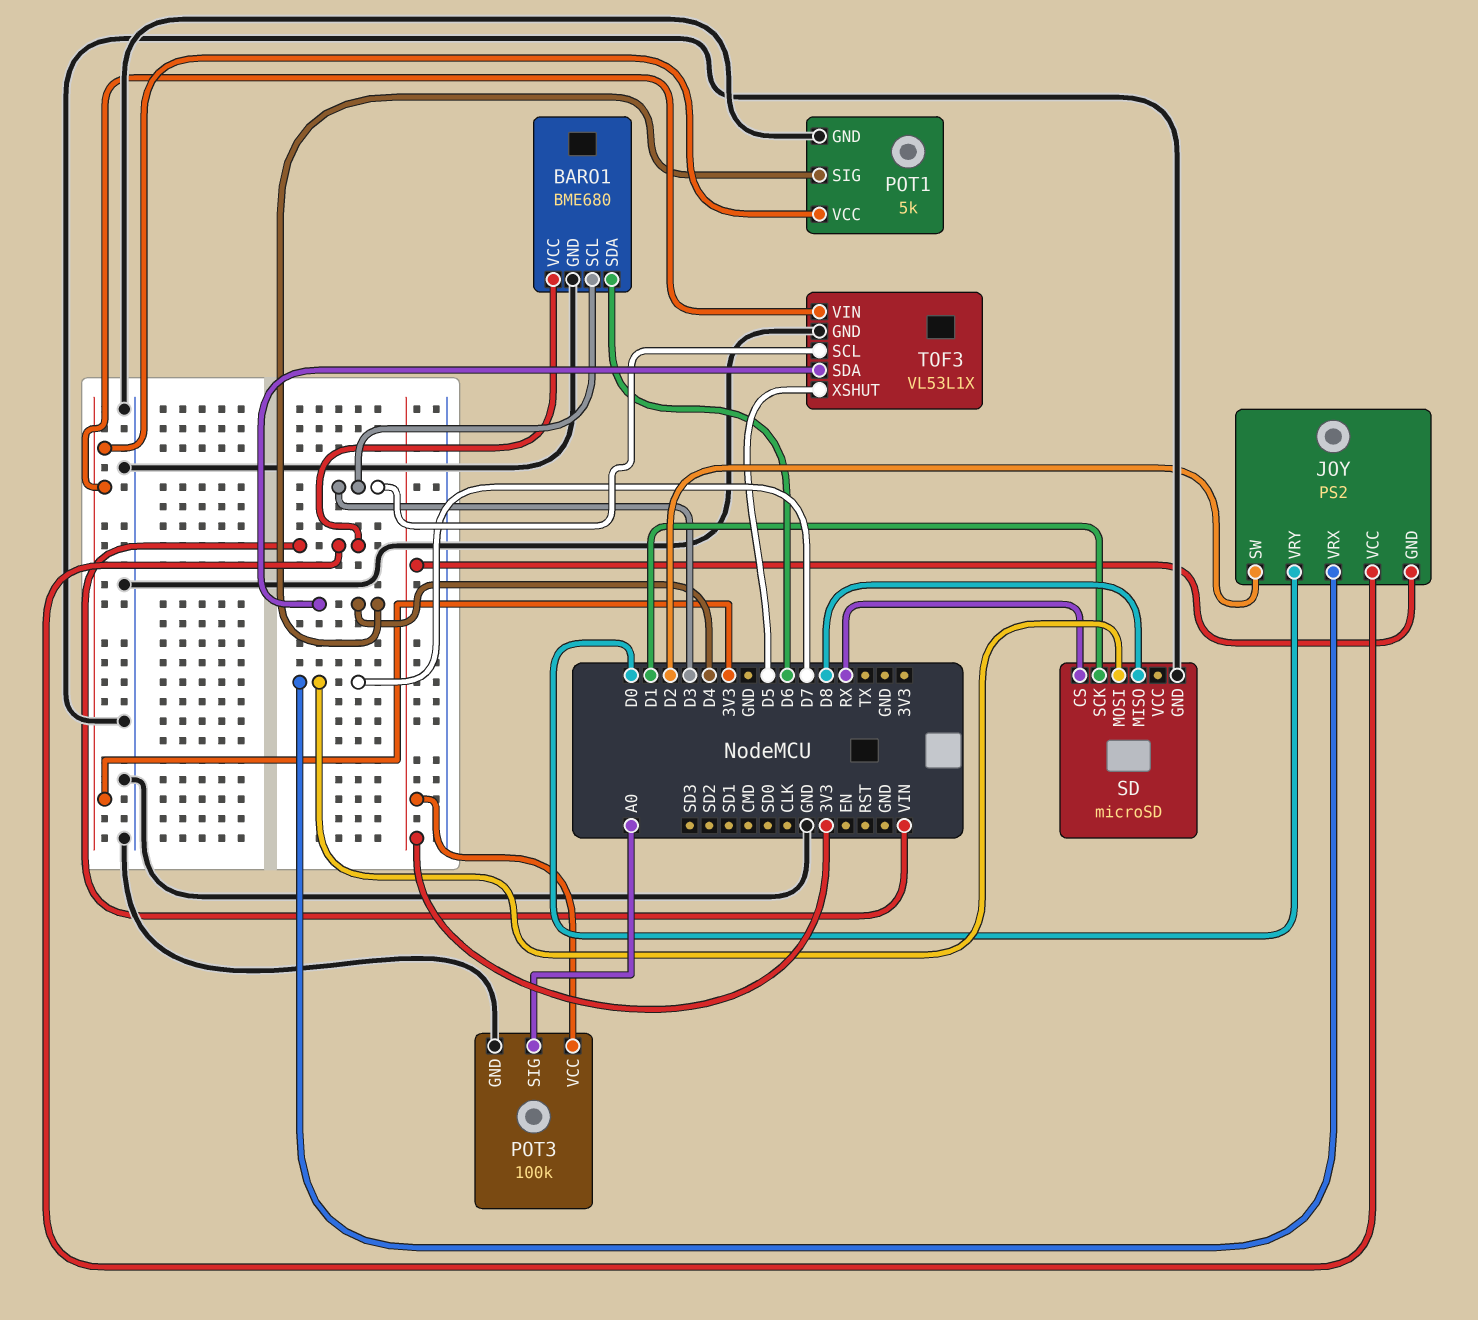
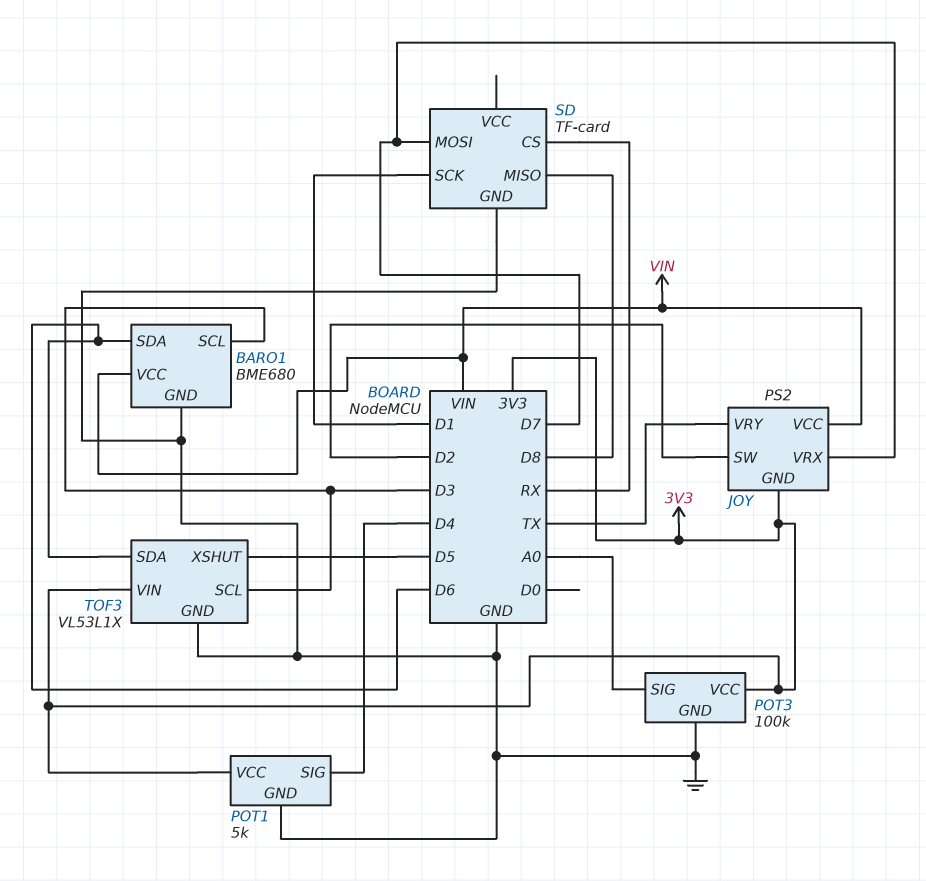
JOY pin VRY: D0 -> TX
SD: microSD -> TF-card
TOF3 pin SDA: D4 -> D6

